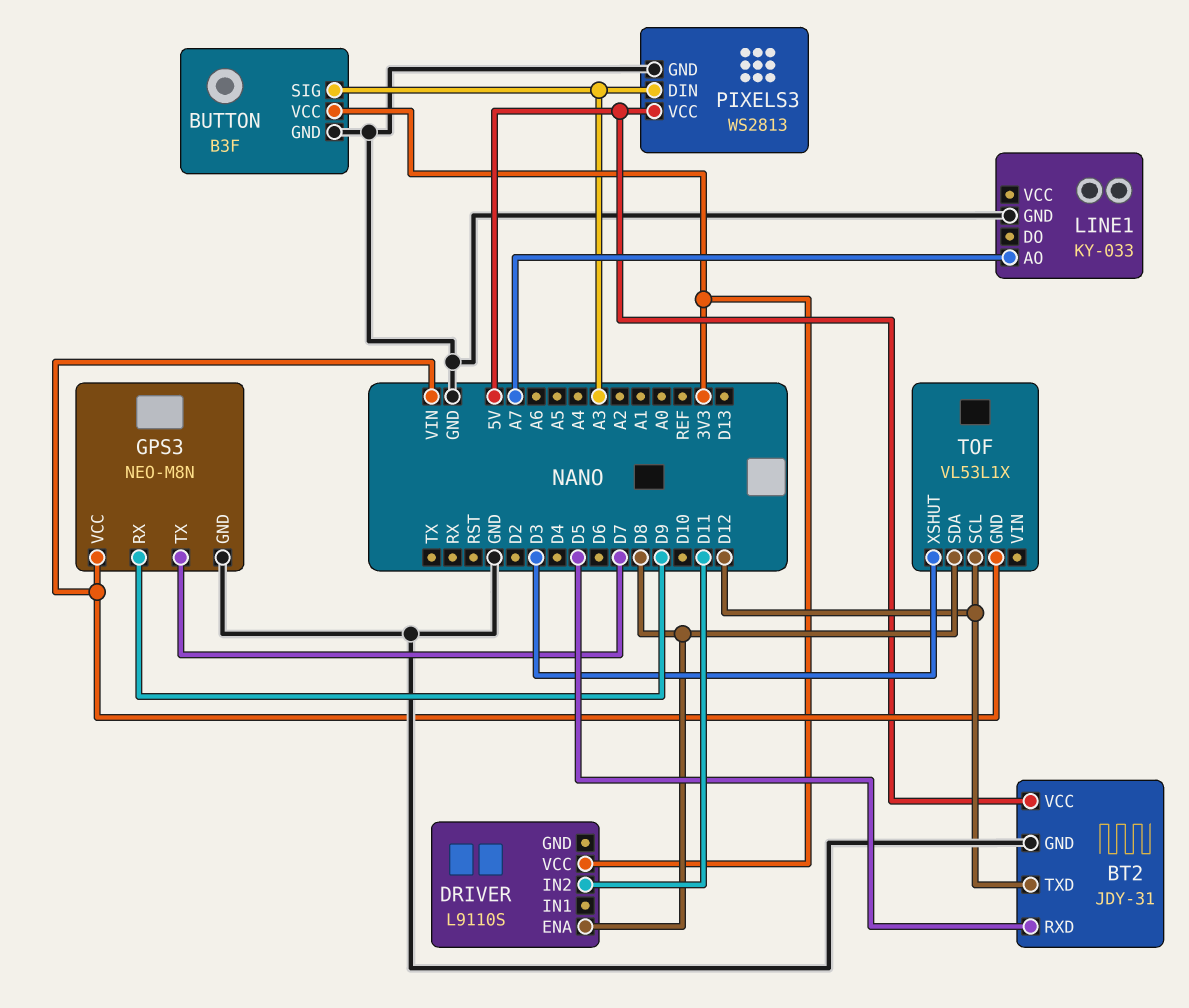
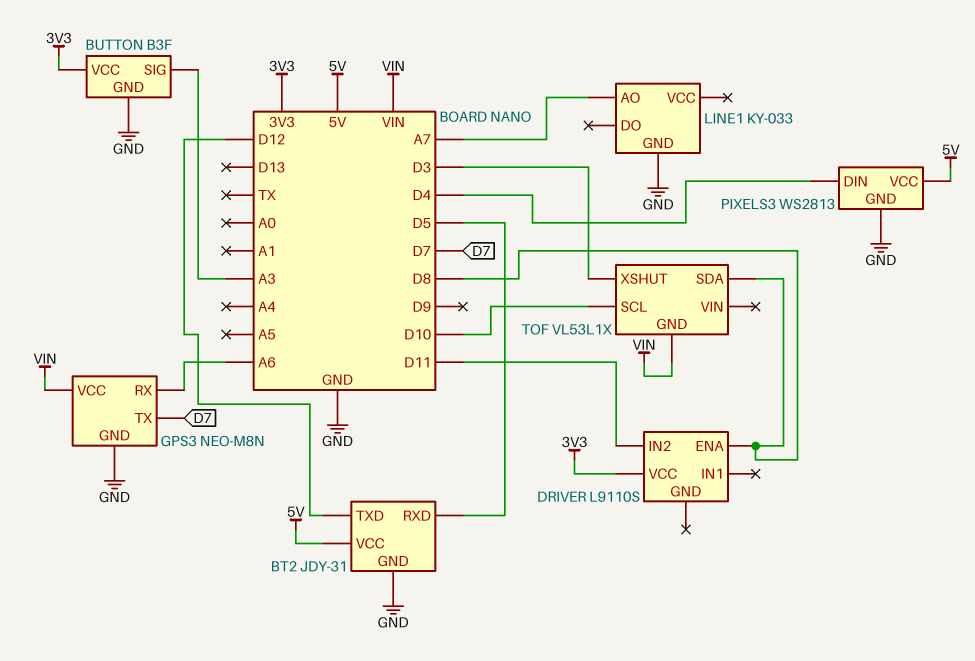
GPS3 pin RX: D9 -> A6
PIXELS3 pin DIN: A3 -> D4
TOF pin SCL: D12 -> D10

